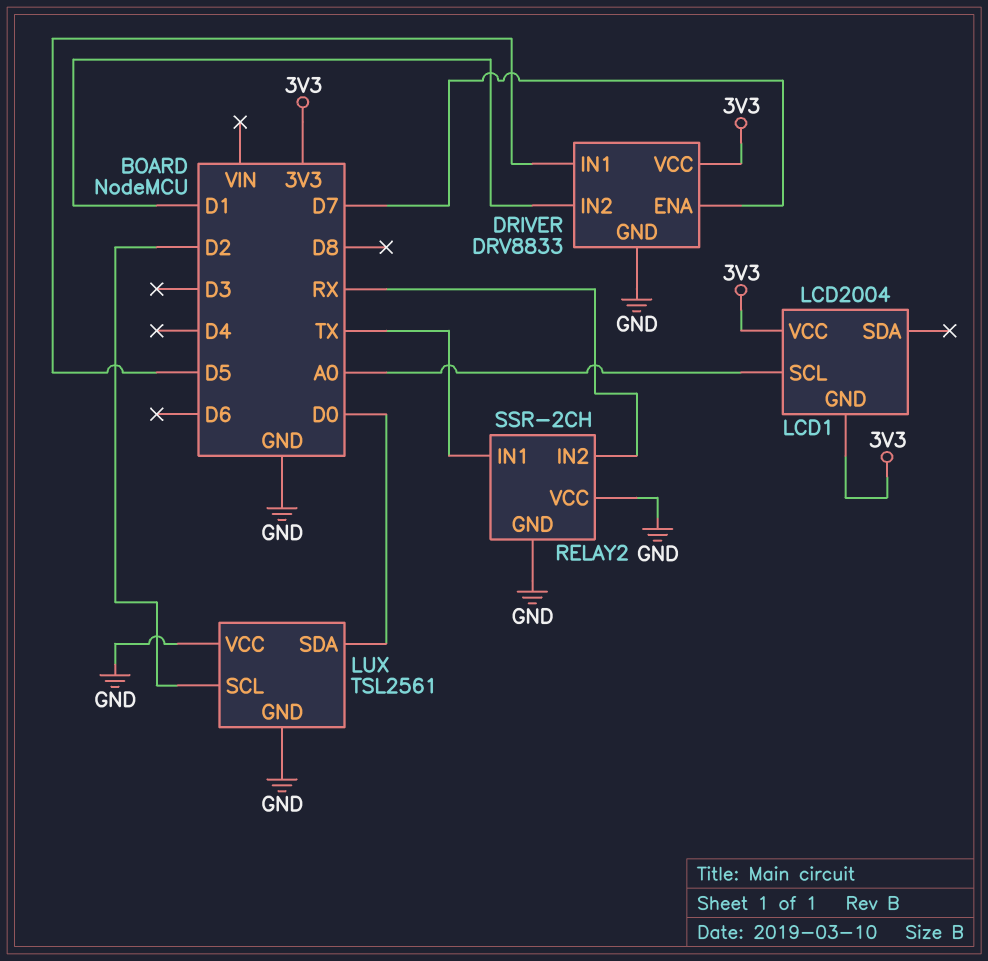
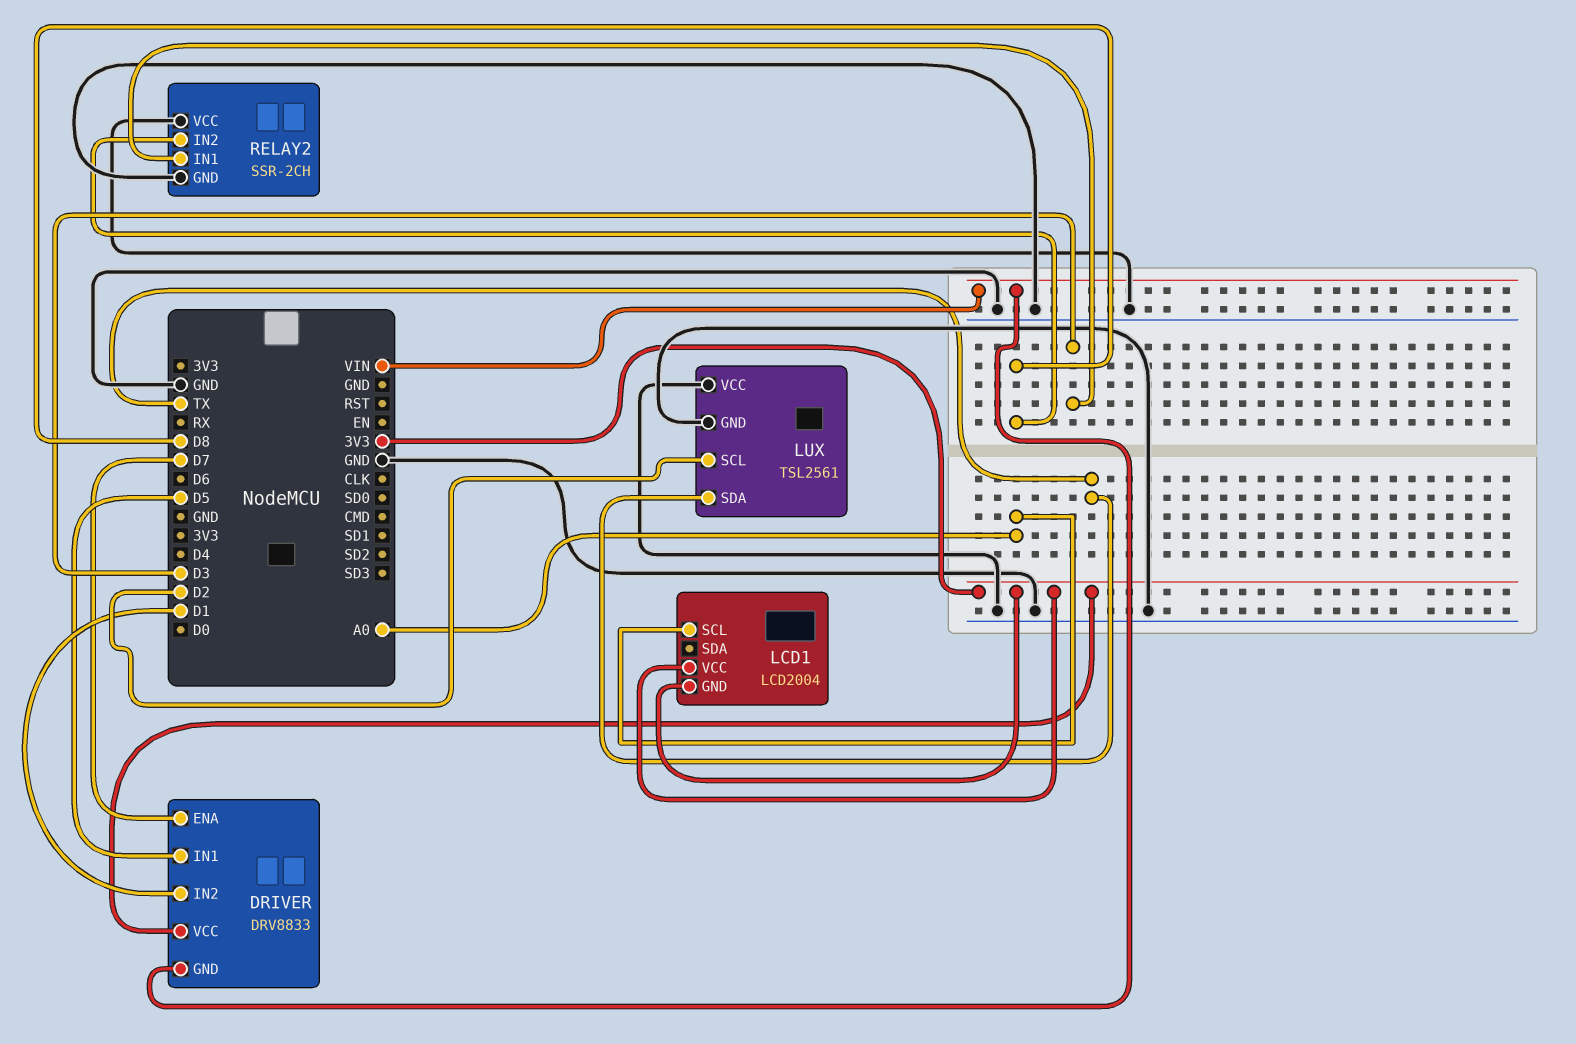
DRIVER pin GND: GND -> VIN
LUX pin SDA: D0 -> TX
RELAY2 pin IN1: TX -> D3
RELAY2 pin IN2: RX -> D8

